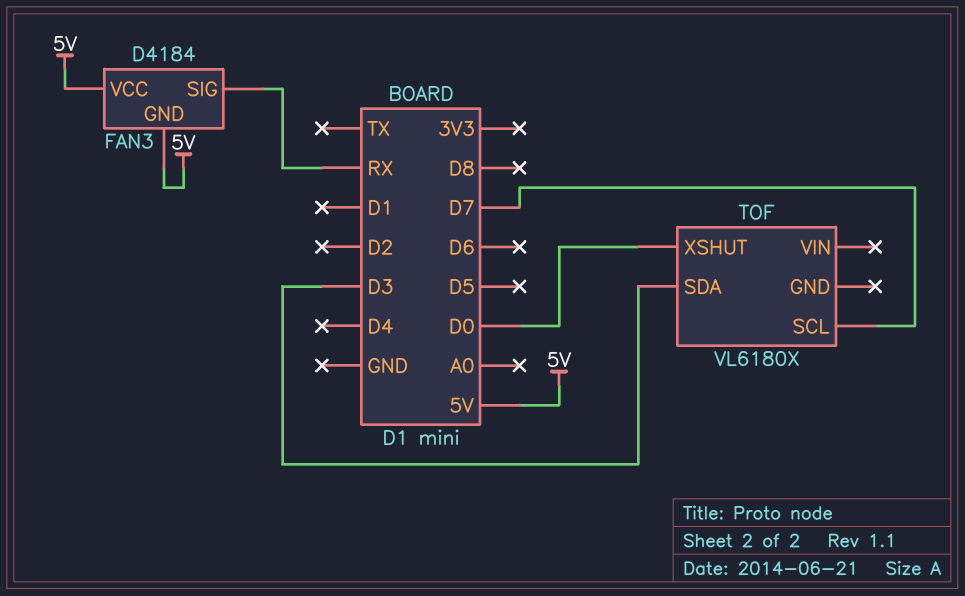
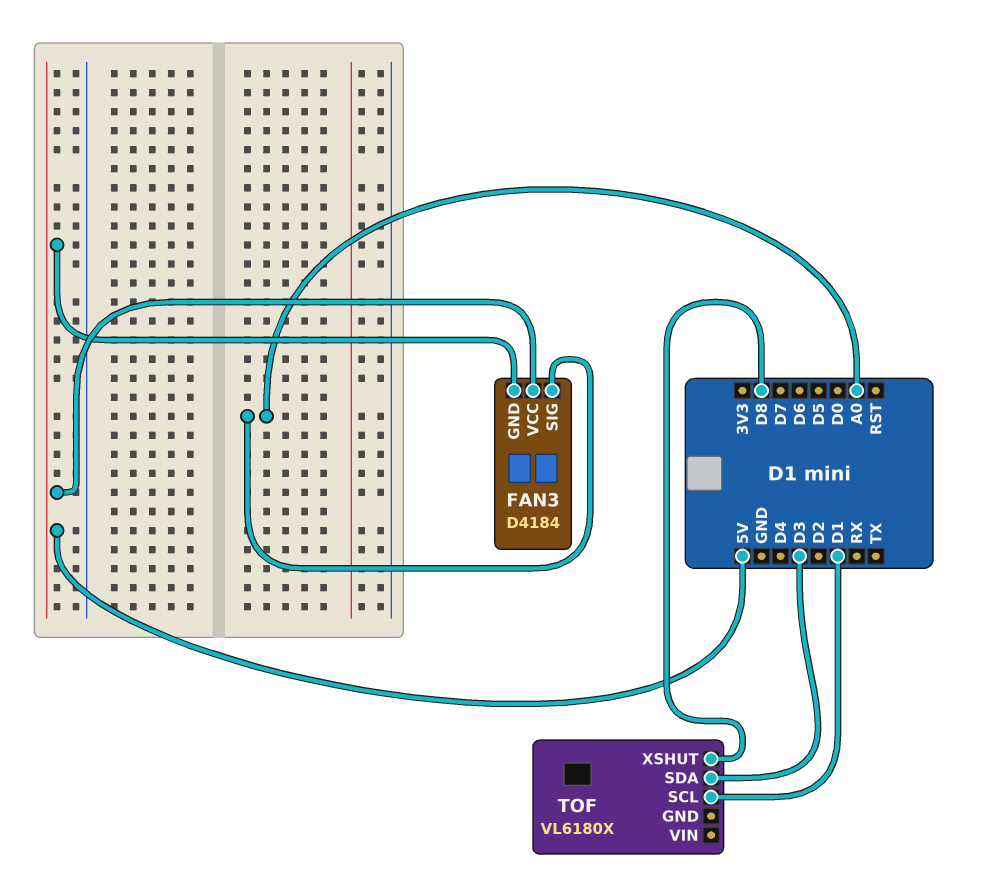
FAN3 pin SIG: RX -> A0
TOF pin SCL: D7 -> D1
TOF pin XSHUT: D0 -> D8

